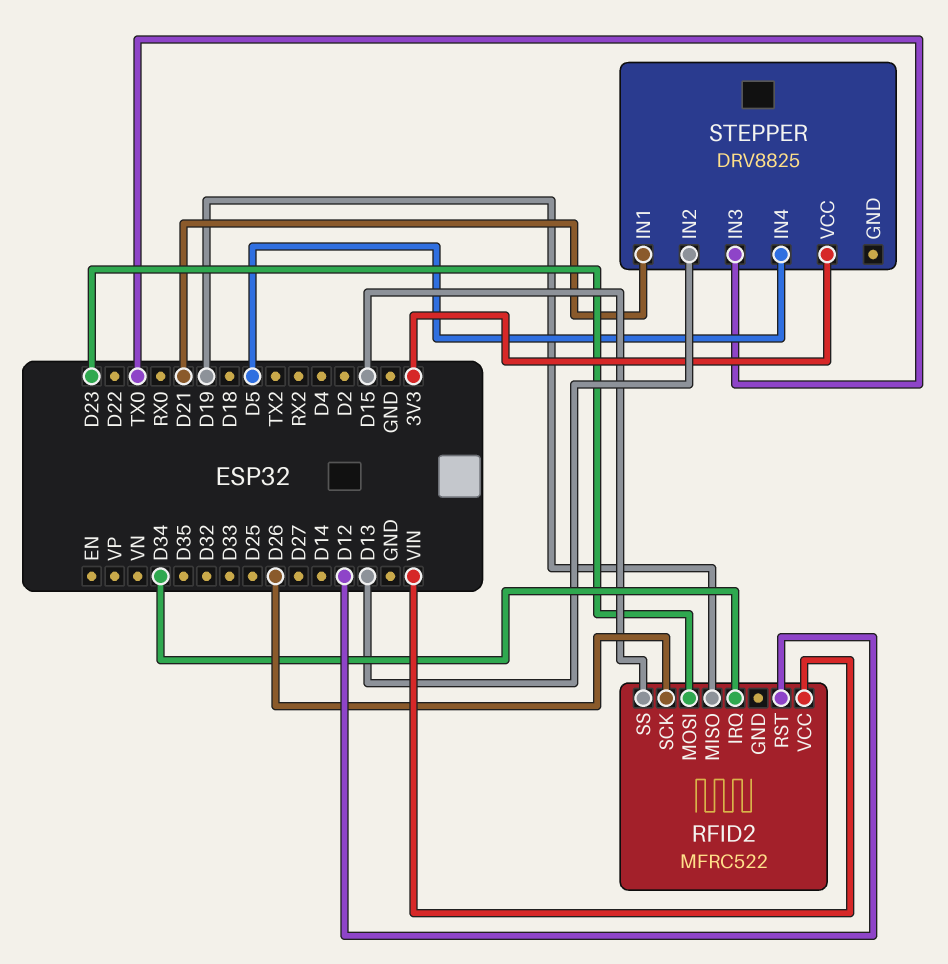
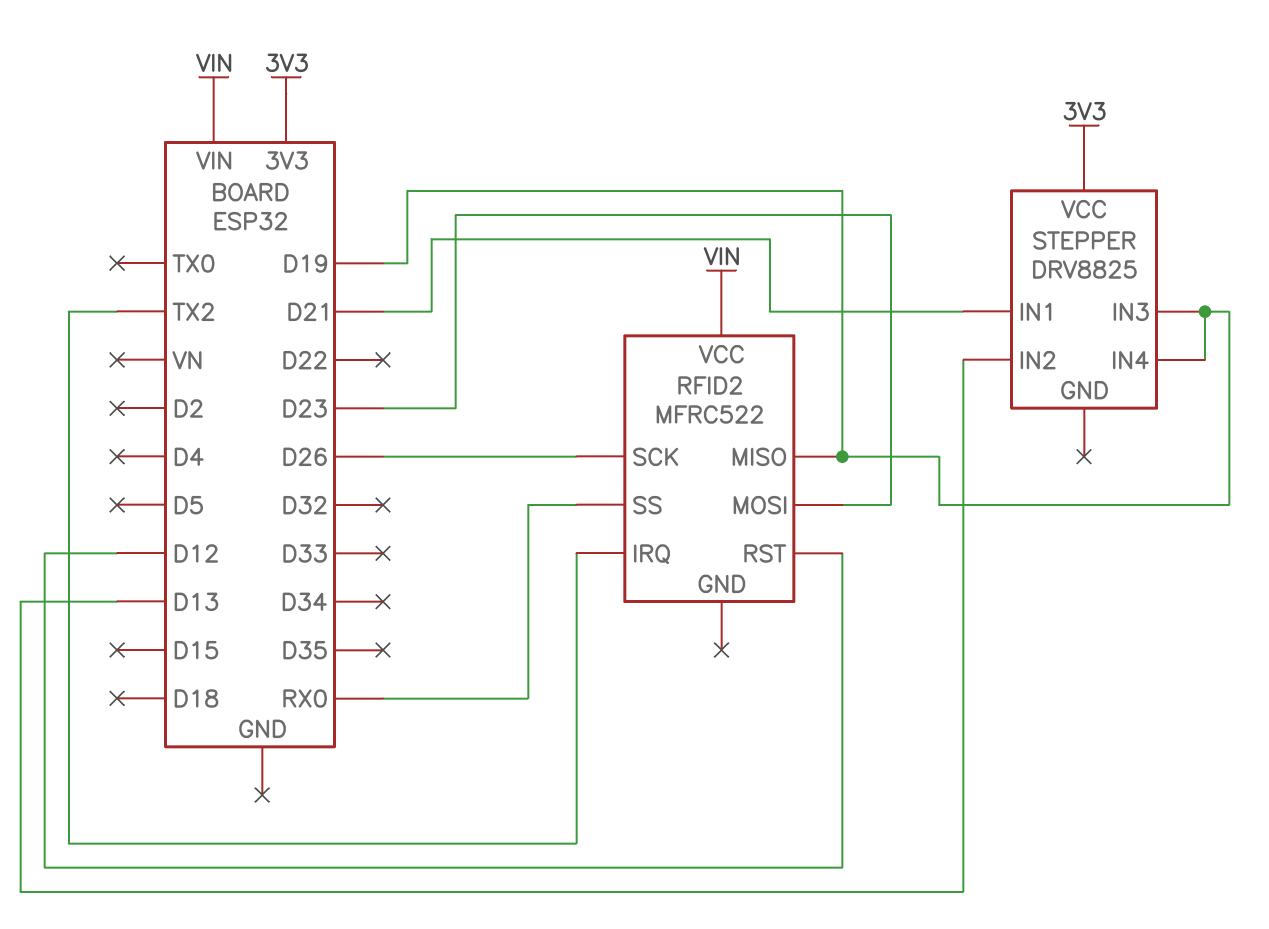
RFID2 pin IRQ: D34 -> TX2
RFID2 pin SS: D15 -> RX0
STEPPER pin IN3: TX0 -> D19
STEPPER pin IN4: D5 -> D19

